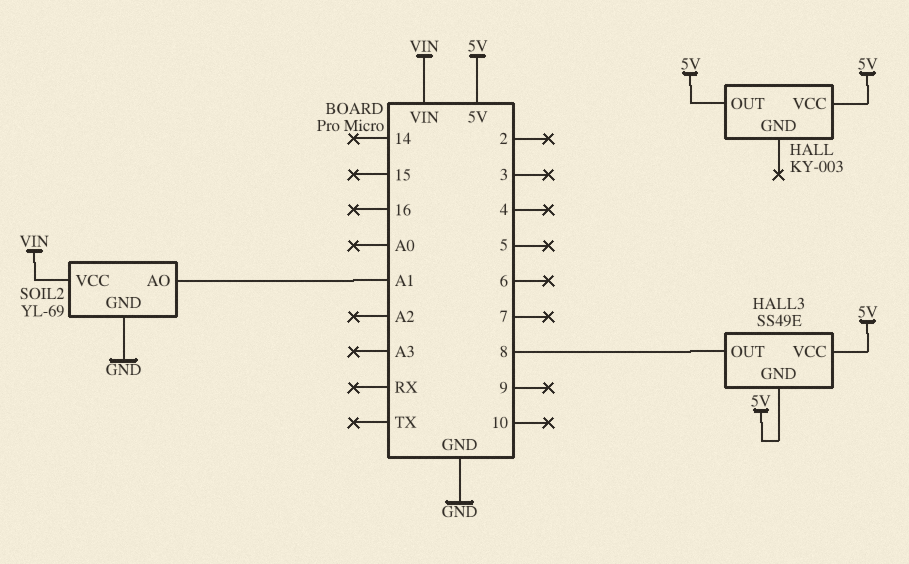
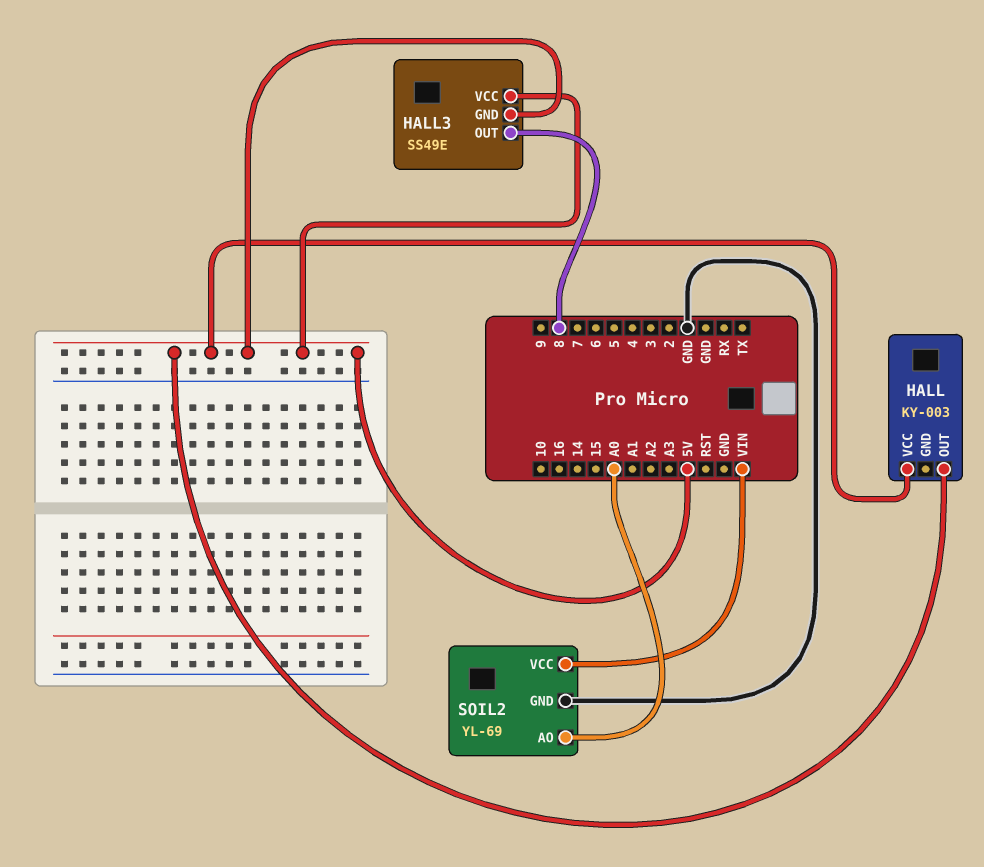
SOIL2 pin AO: A1 -> A0

